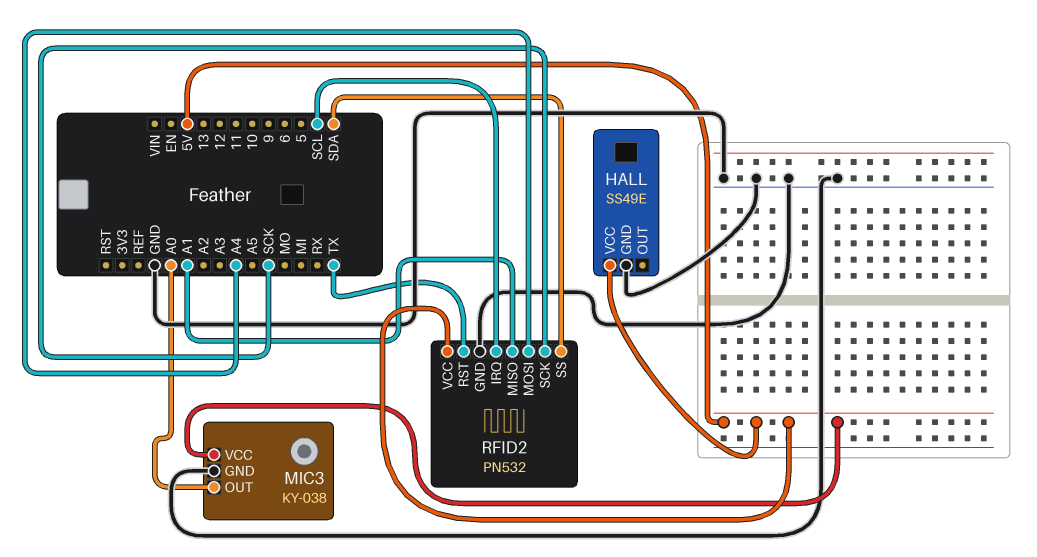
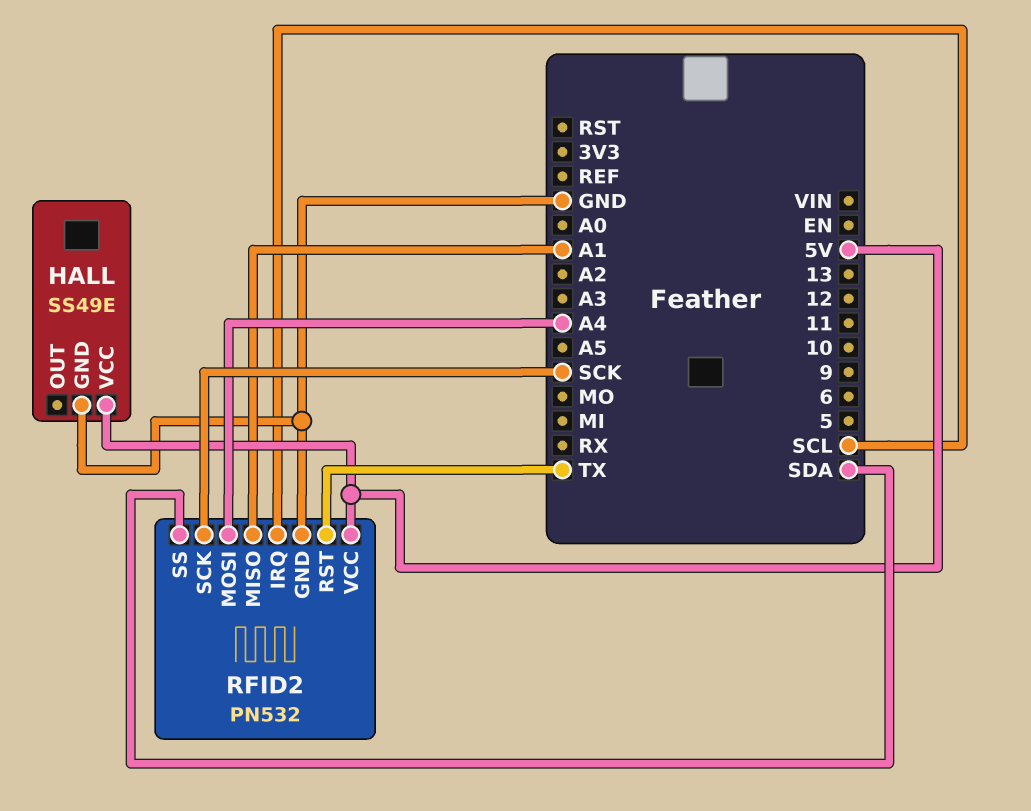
MIC3: KY-038 -> none
MIC3 pin GND: GND -> none
MIC3 pin OUT: A0 -> none
MIC3 pin VCC: 5V -> none

